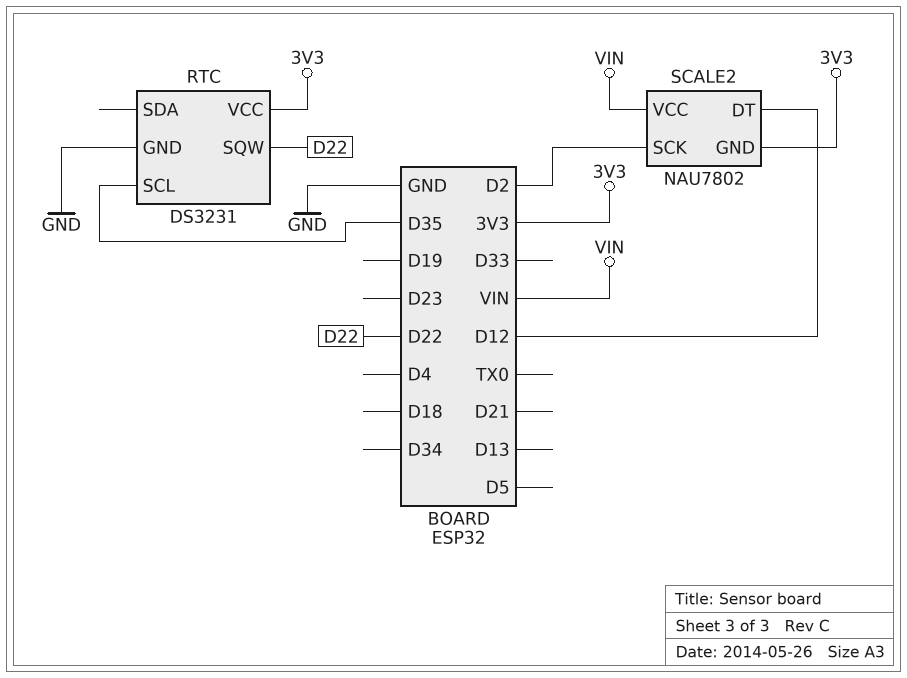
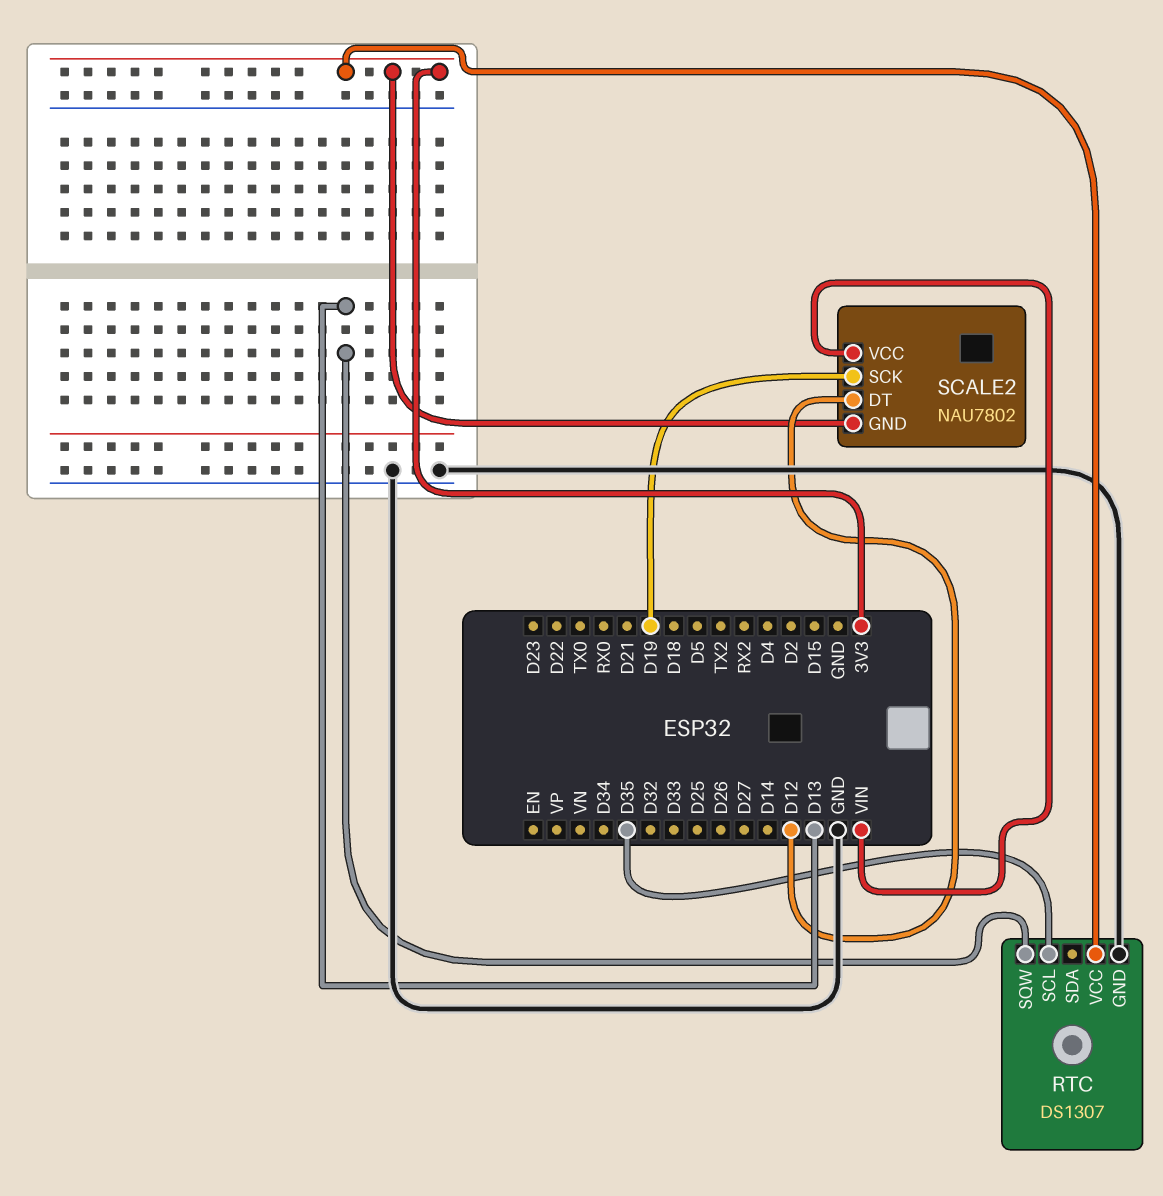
RTC: DS3231 -> DS1307
RTC pin SQW: D22 -> D13
SCALE2 pin SCK: D2 -> D19

